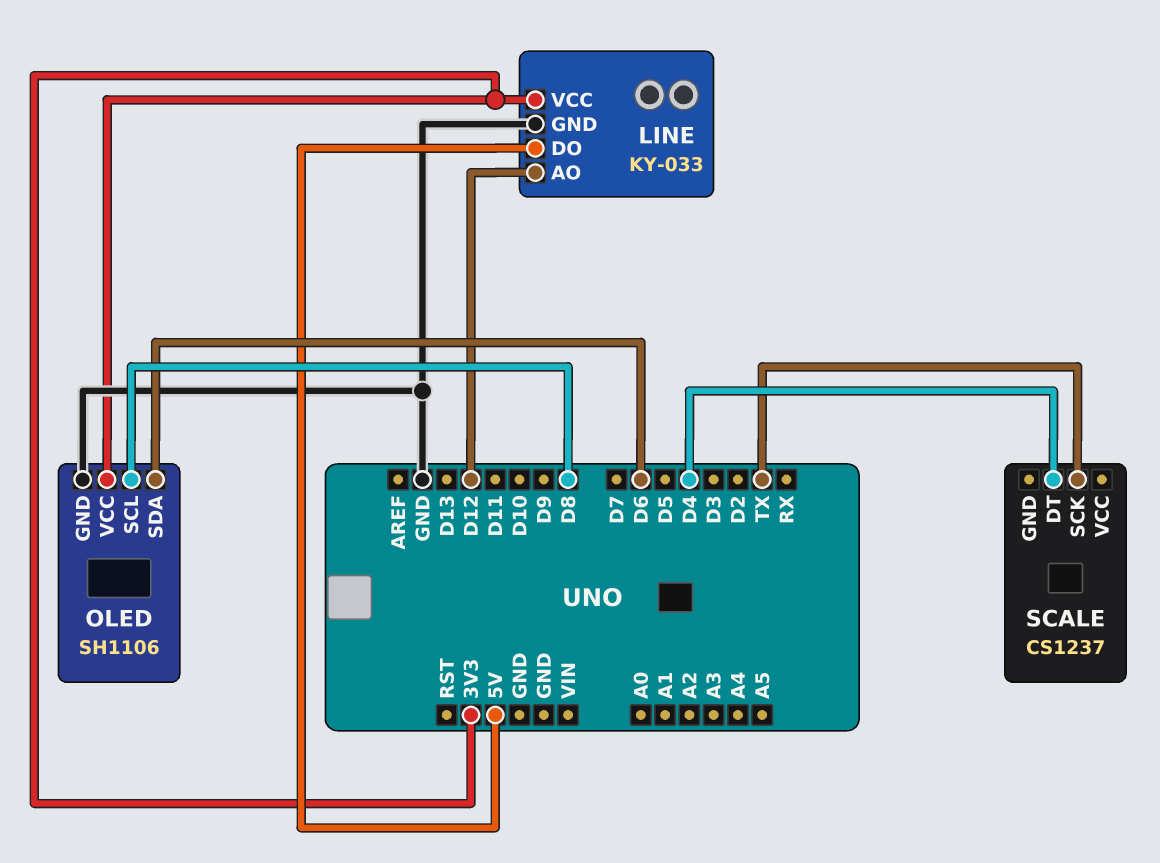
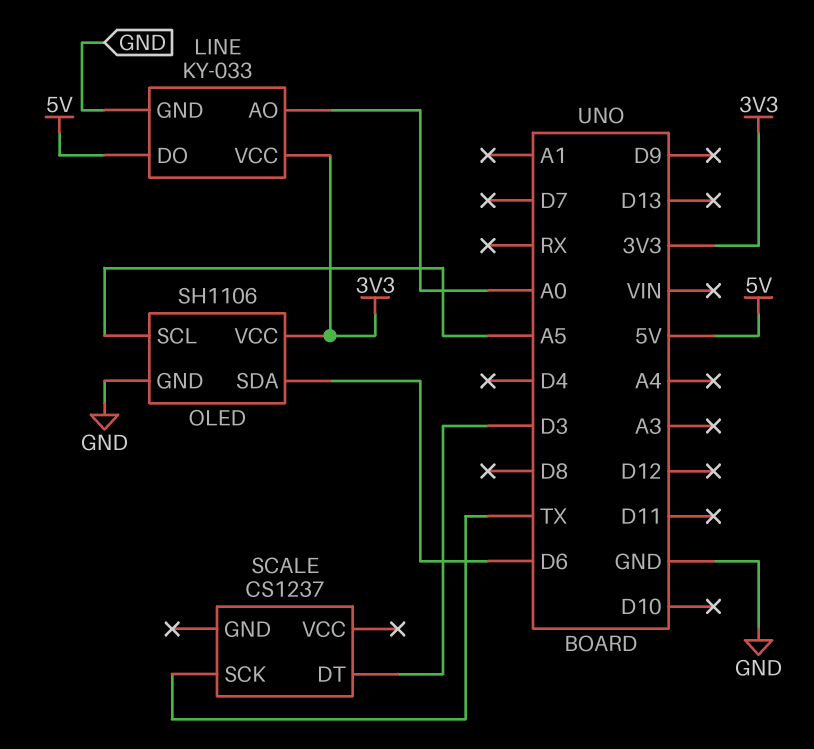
LINE pin AO: D12 -> A0
OLED pin SCL: D8 -> A5
SCALE pin DT: D4 -> D3

